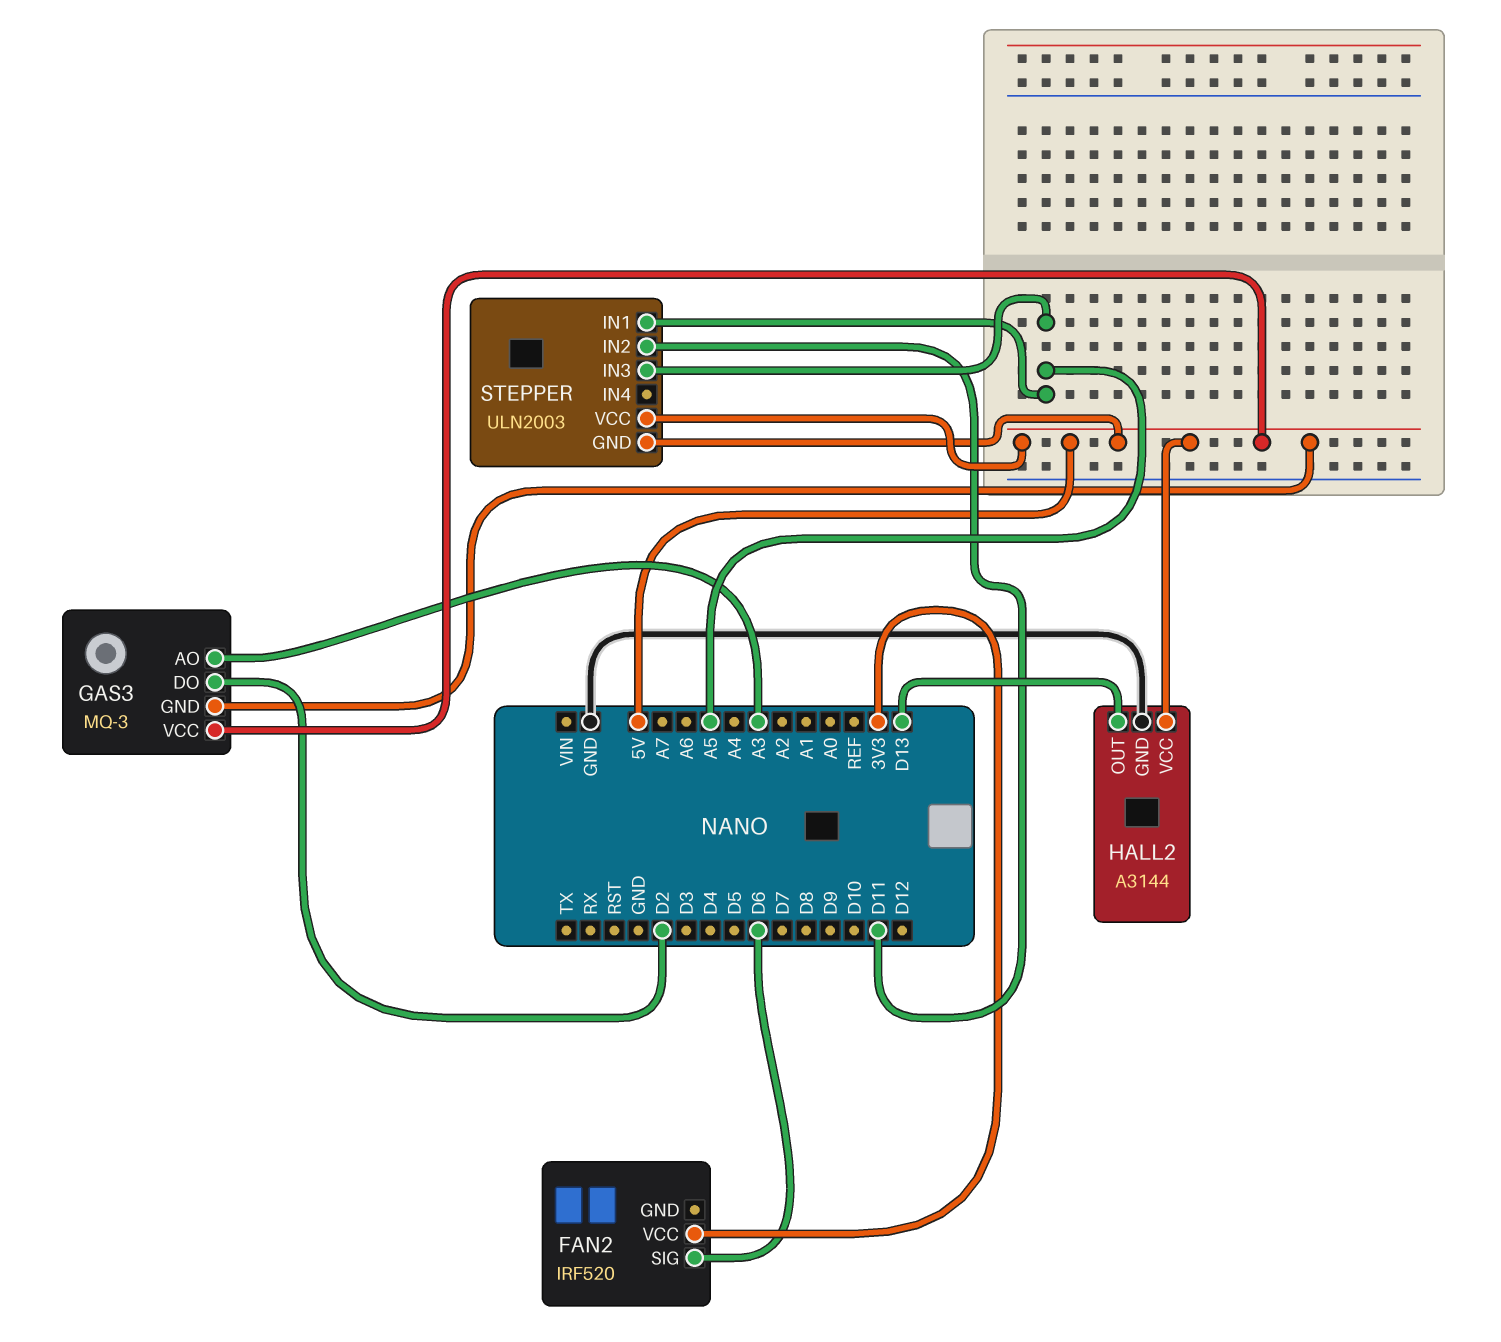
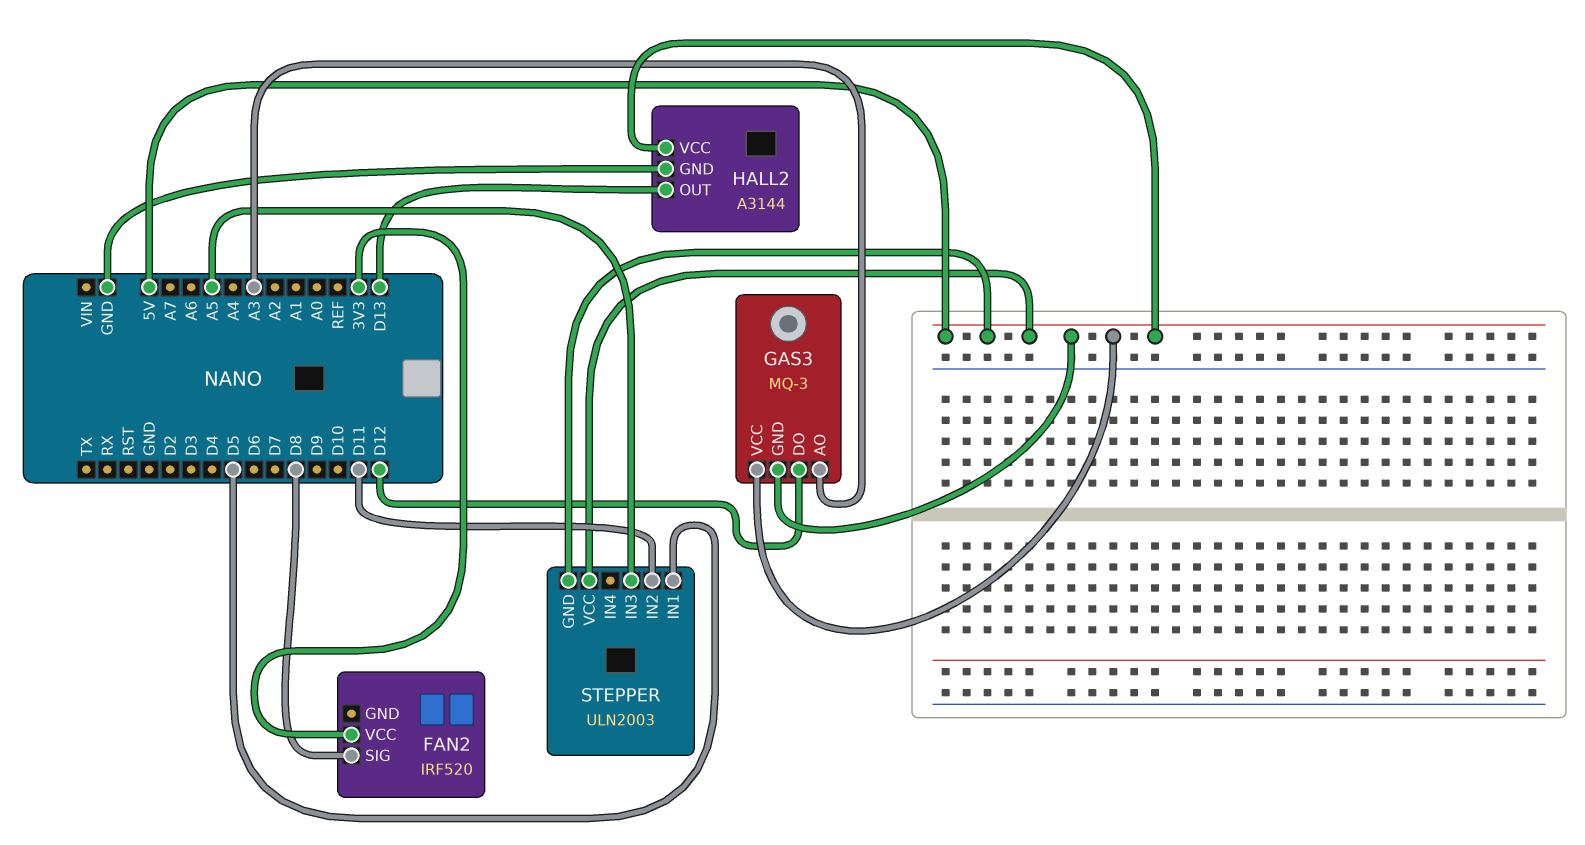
FAN2 pin SIG: D6 -> D8
GAS3 pin DO: D2 -> D12
STEPPER pin IN1: A5 -> D5

